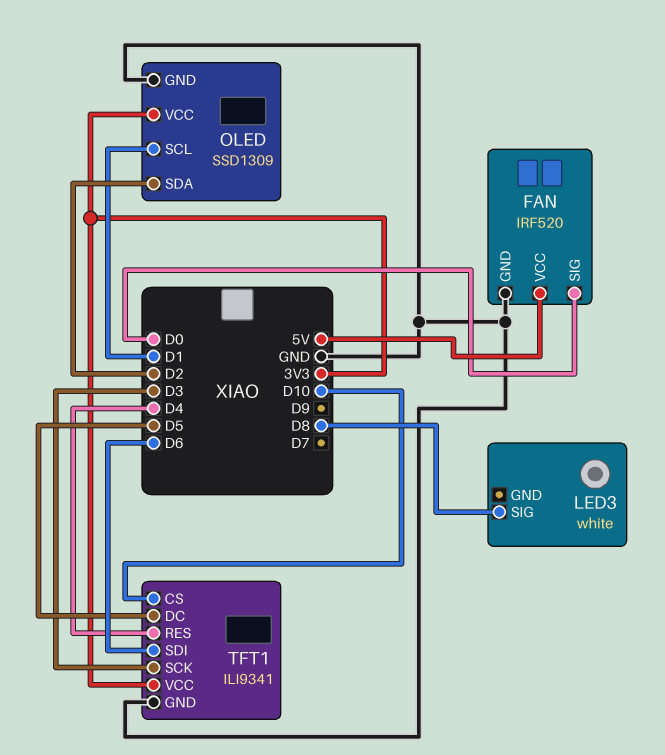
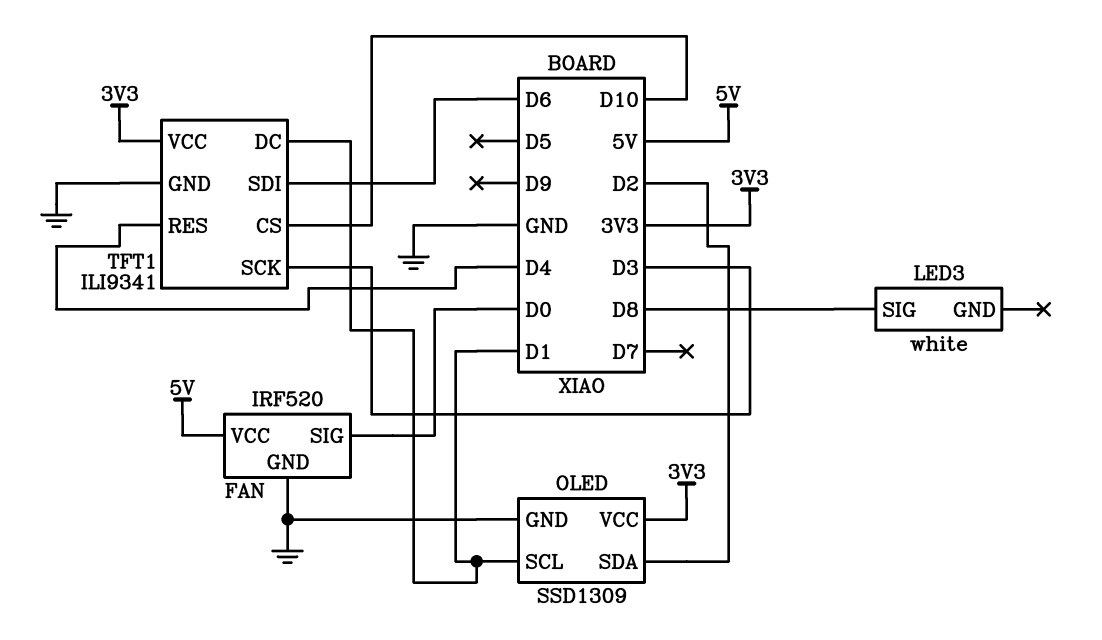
TFT1 pin DC: D5 -> D1

